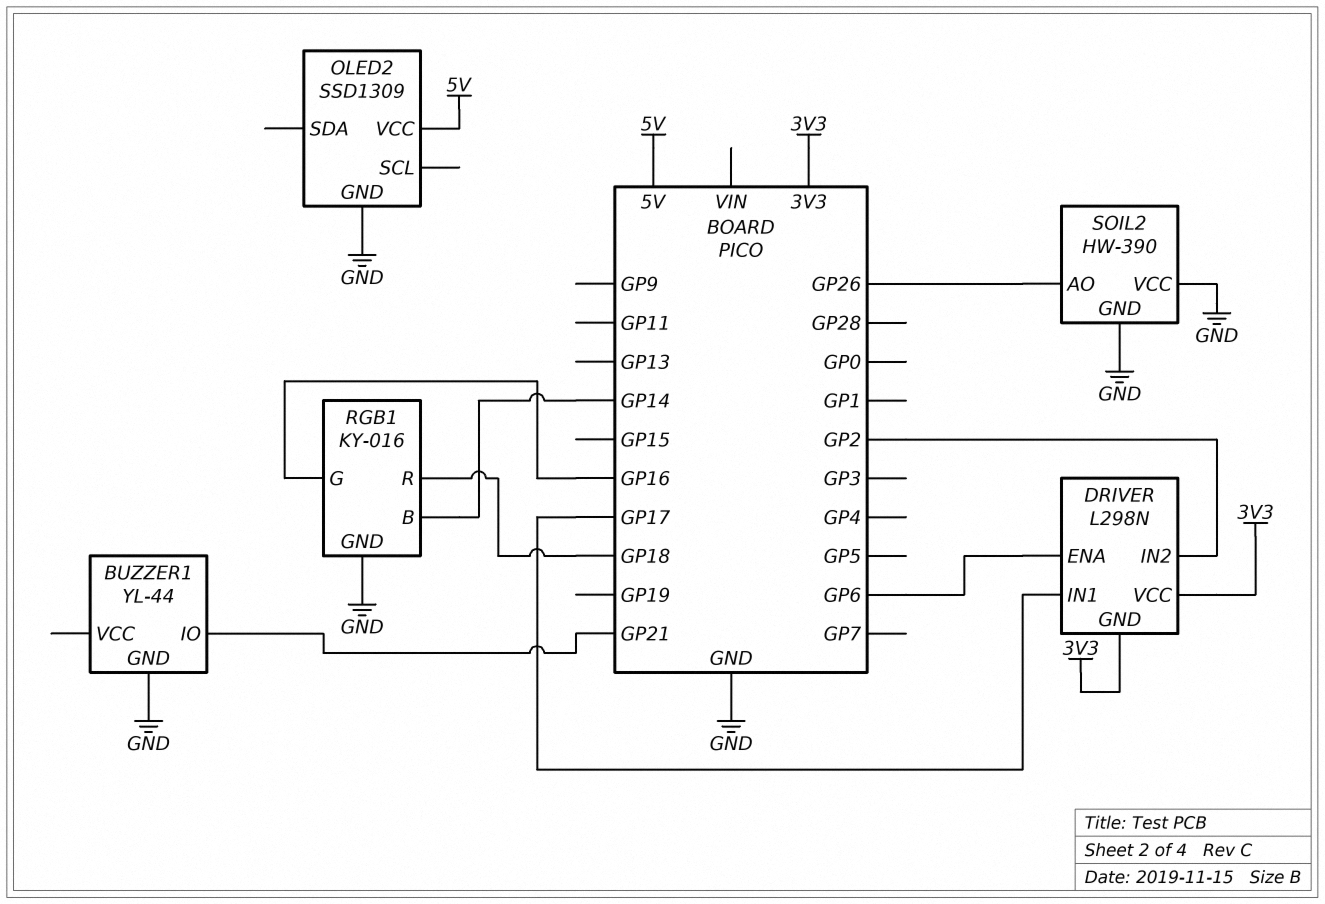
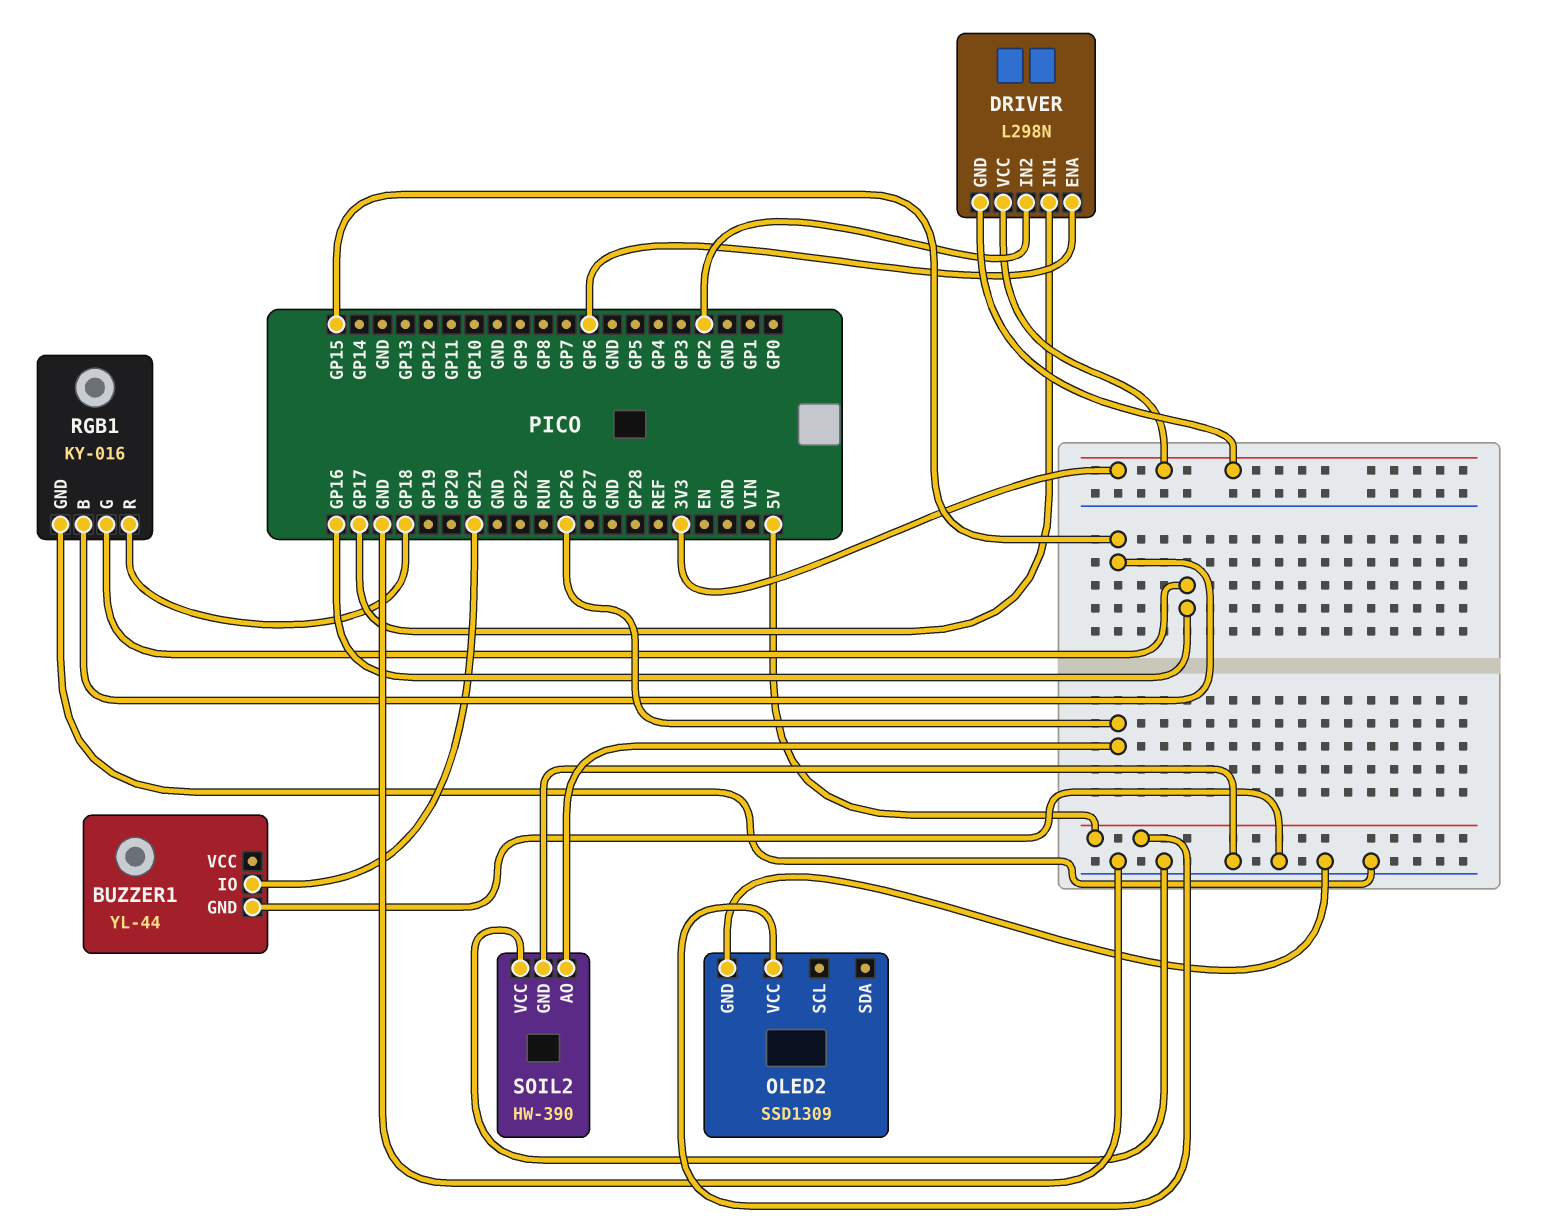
RGB1 pin B: GP14 -> GP15

